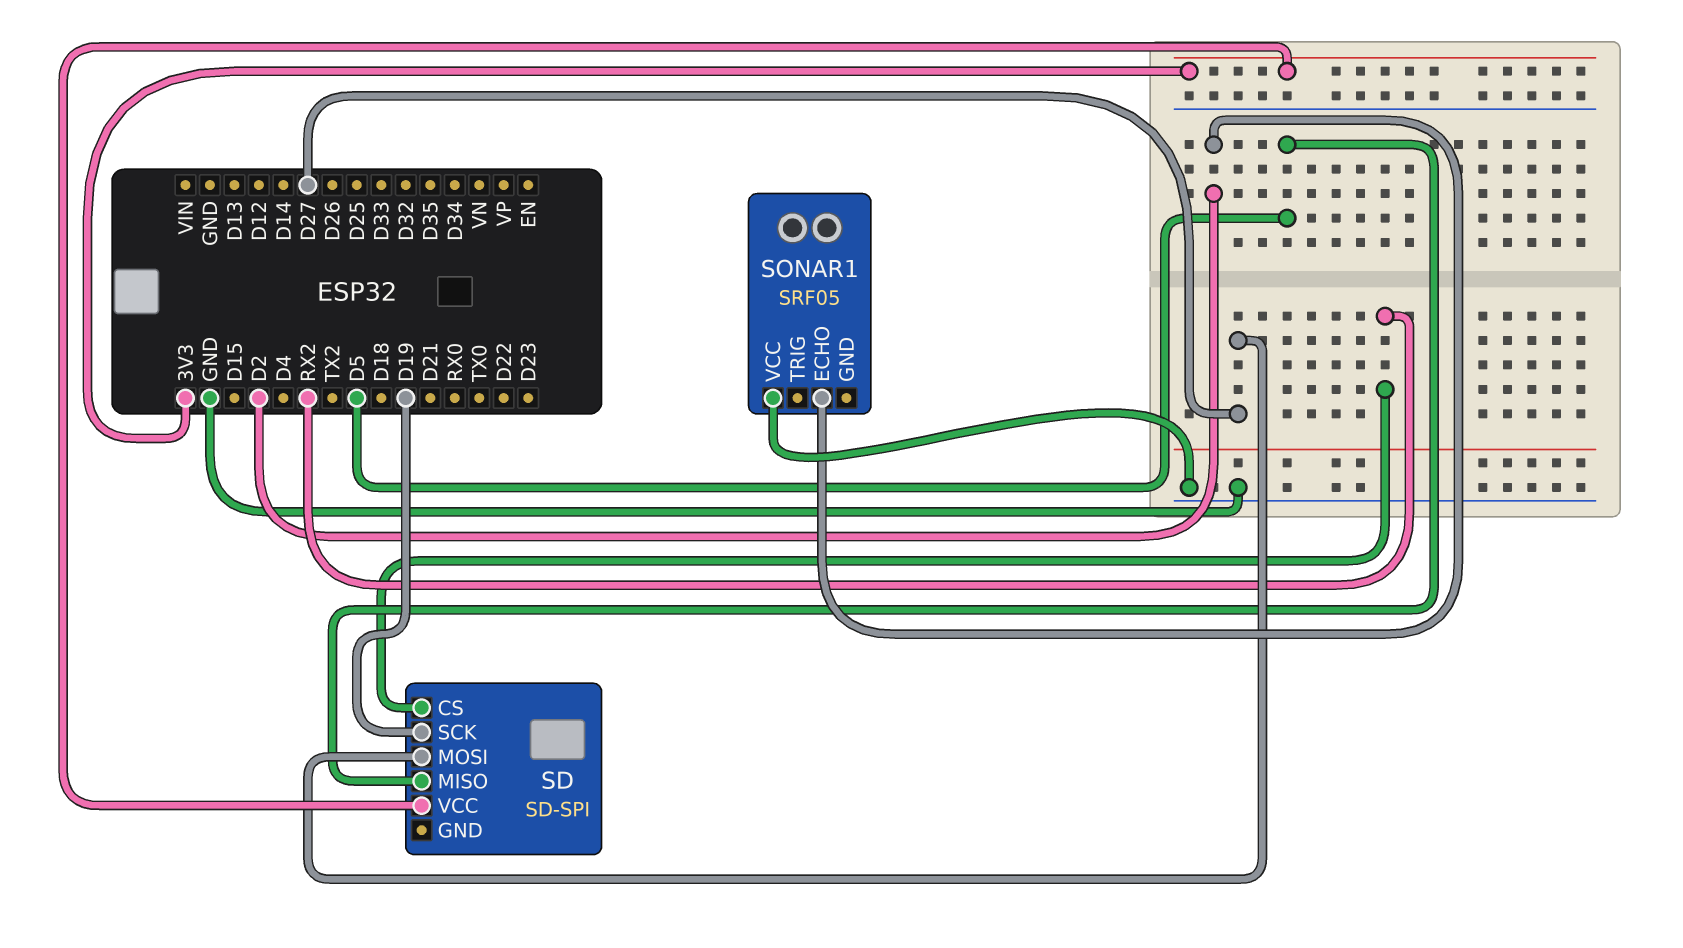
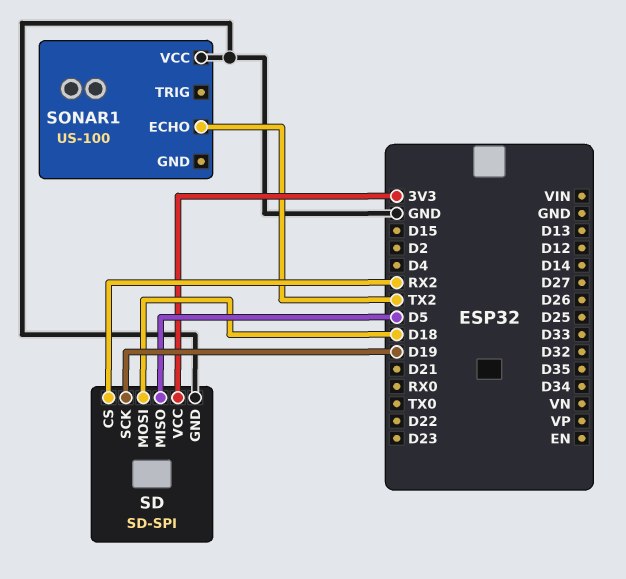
SD pin GND: none -> GND
SD pin MOSI: D27 -> D18
SONAR1: SRF05 -> US-100
SONAR1 pin ECHO: D2 -> TX2

